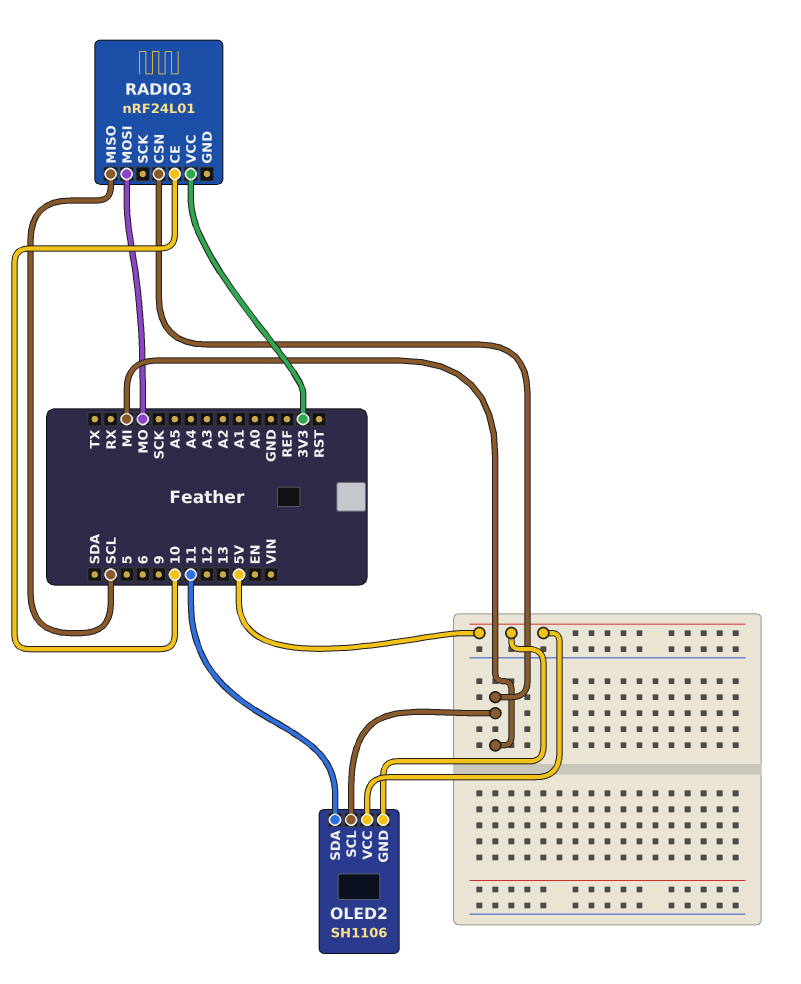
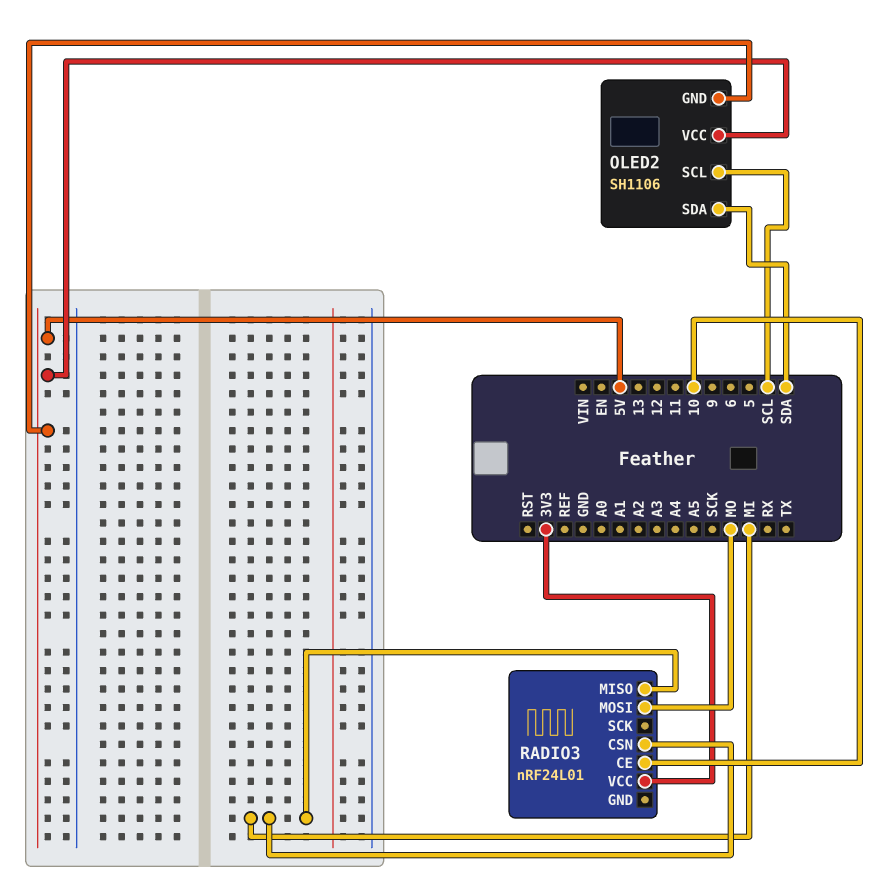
OLED2 pin SCL: MI -> SCL
OLED2 pin SDA: 11 -> SDA
RADIO3 pin MISO: SCL -> MI

